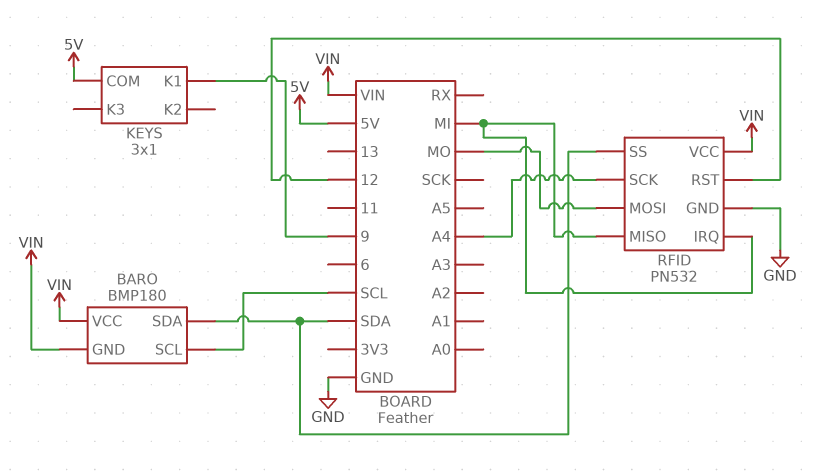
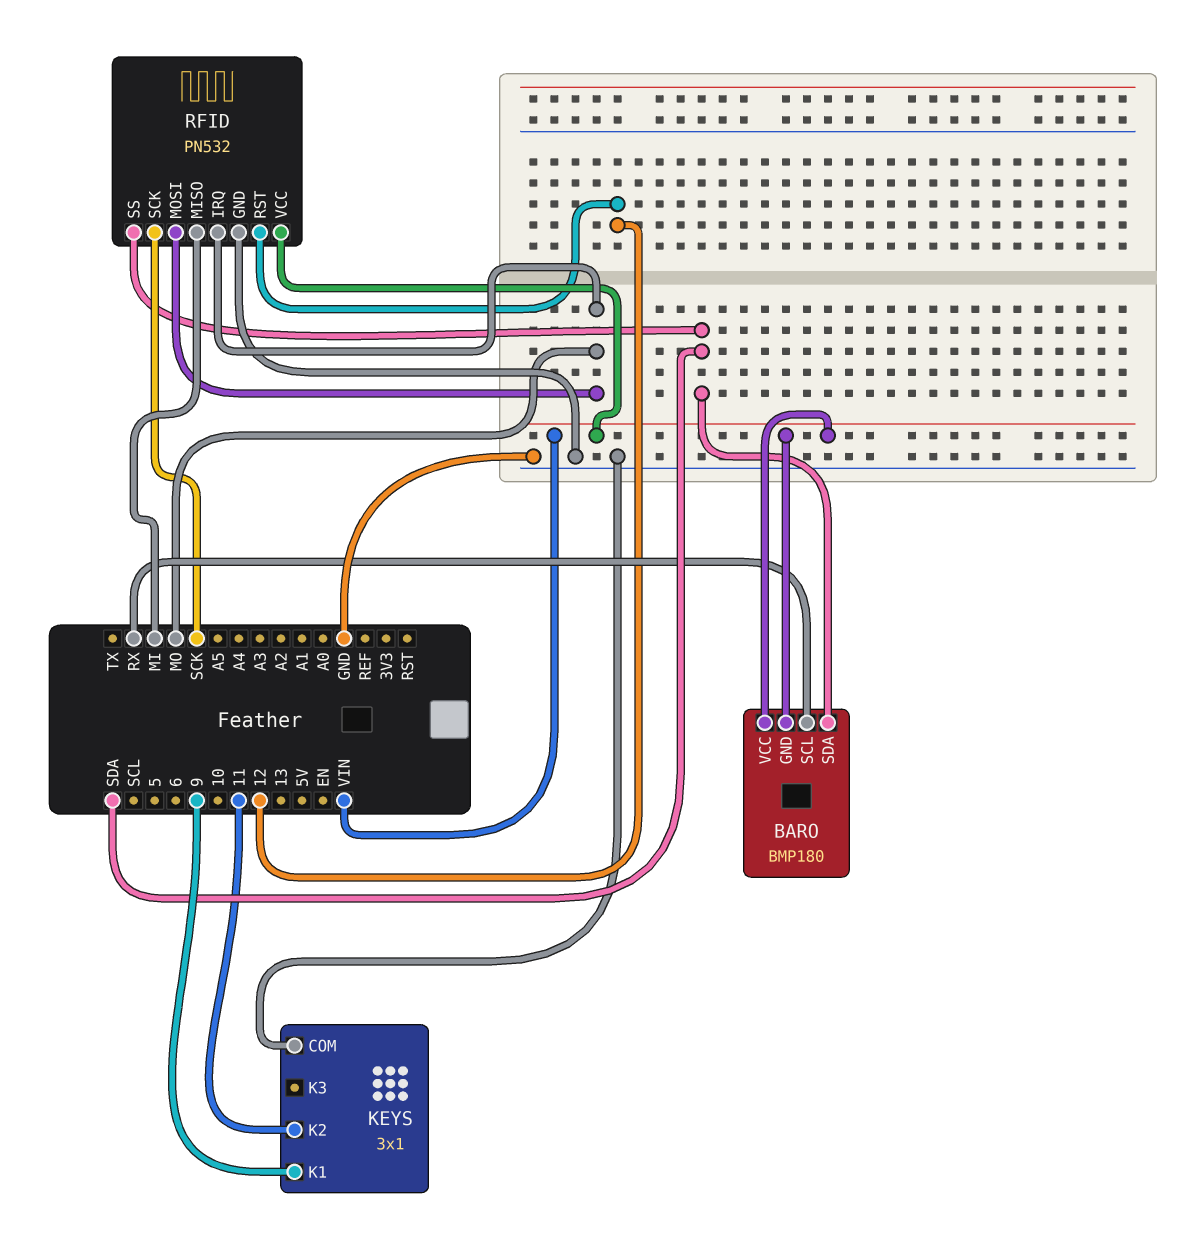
BARO pin SCL: SCL -> RX
KEYS pin COM: 5V -> GND
KEYS pin K2: none -> 11
RFID pin IRQ: MI -> MO
RFID pin SCK: A4 -> SCK

